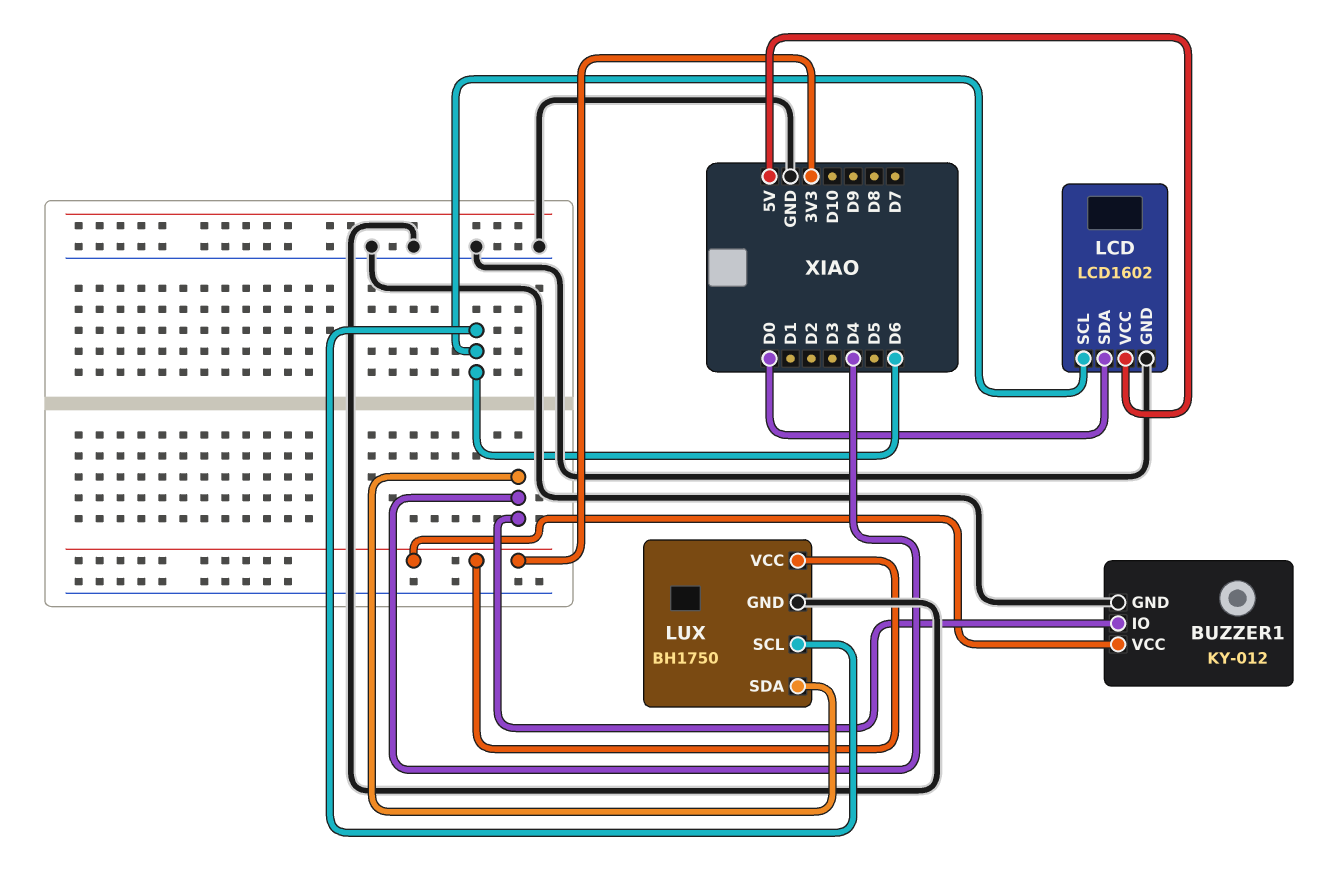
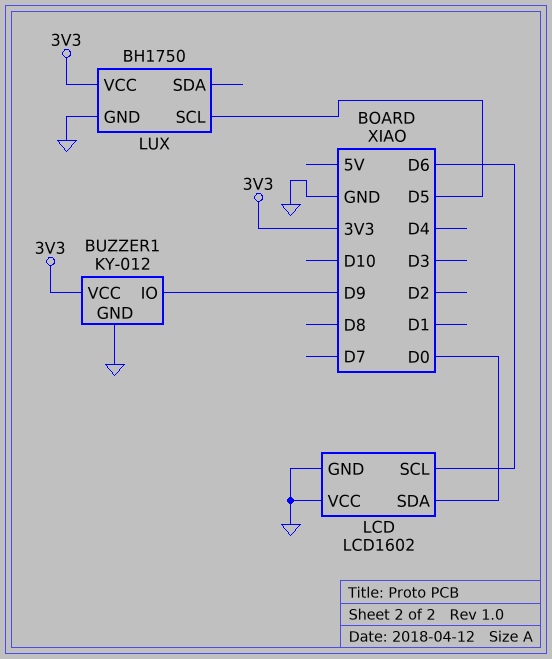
BUZZER1 pin IO: D4 -> D9
LCD pin VCC: 5V -> GND
LUX pin SCL: D6 -> D5
LUX pin SDA: D4 -> none

